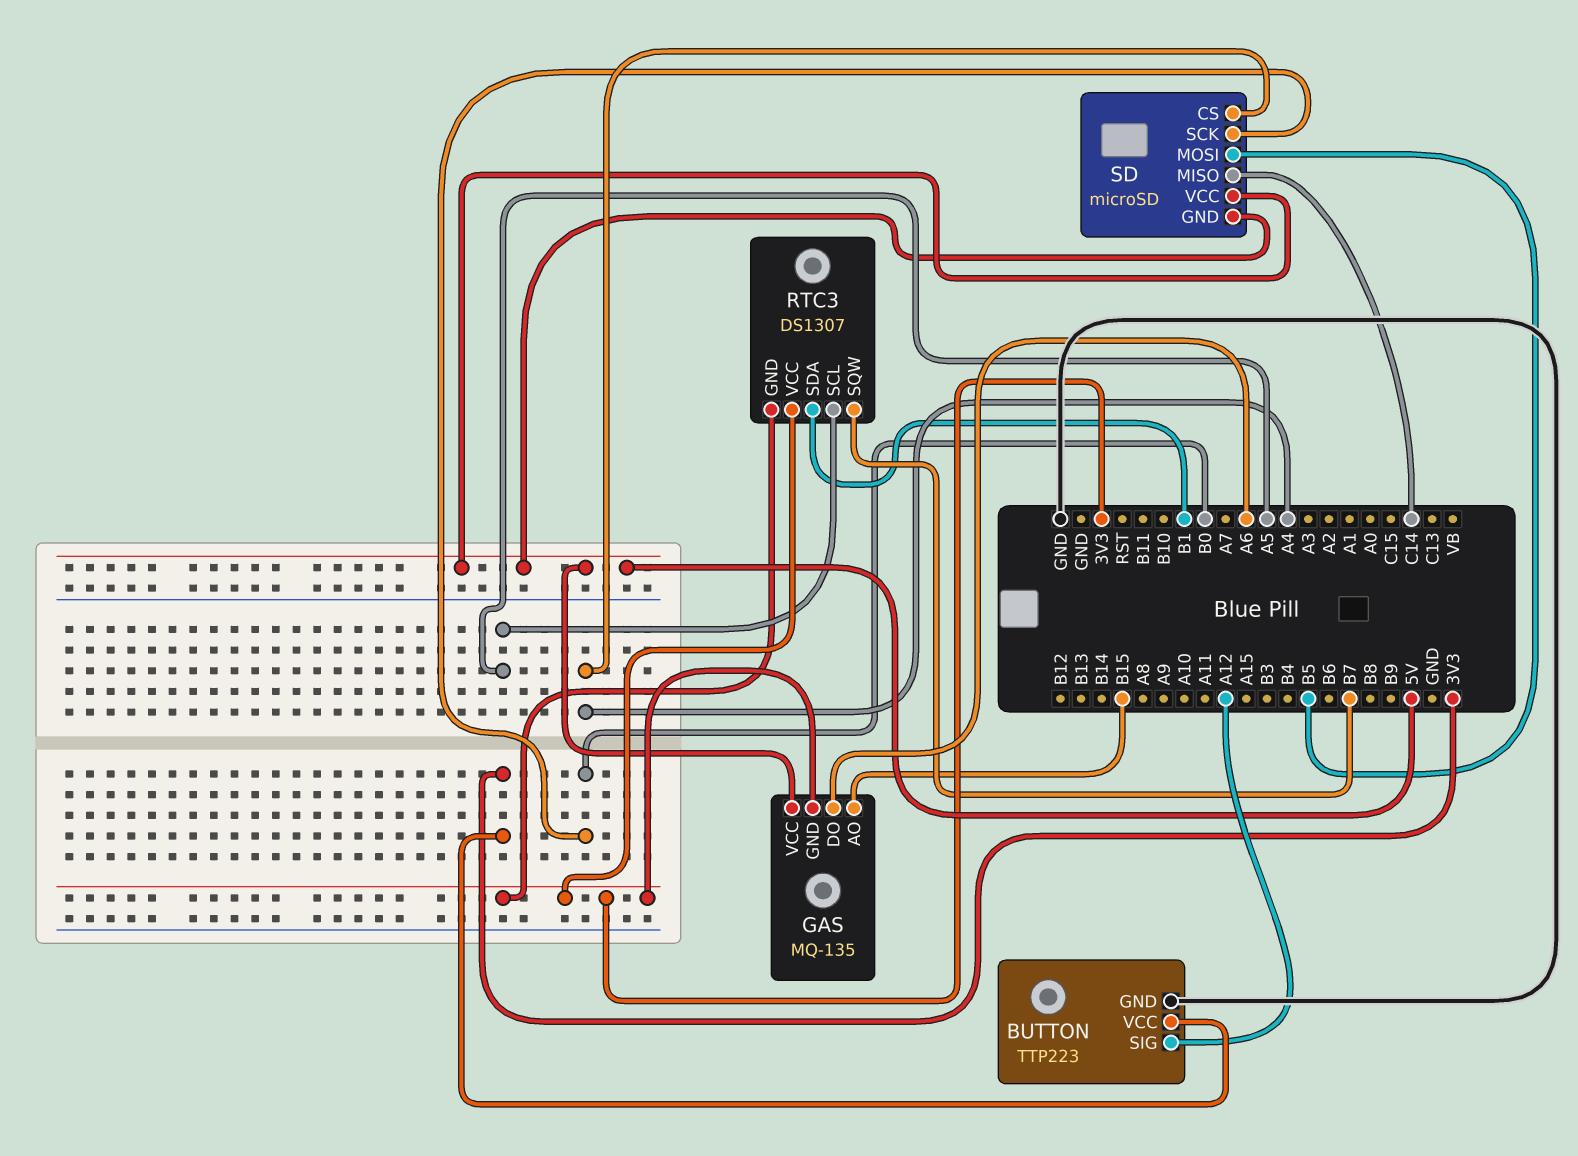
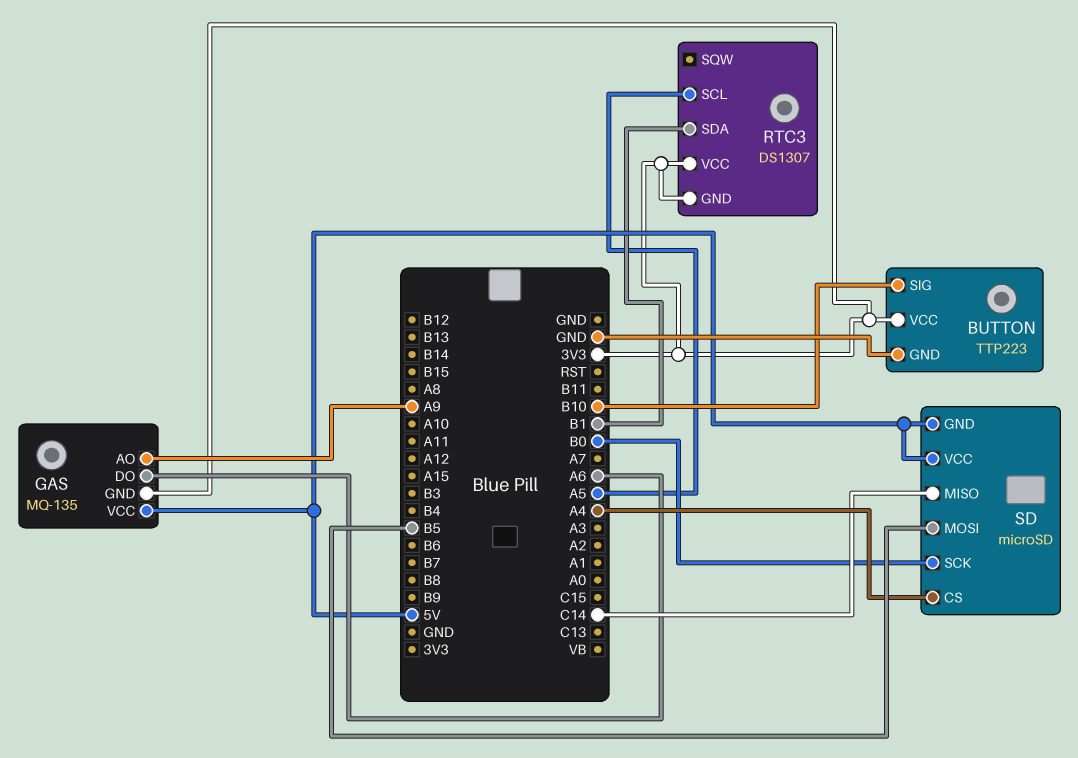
BUTTON pin SIG: A12 -> B10
GAS pin AO: B15 -> A9
RTC3 pin SQW: B7 -> none

